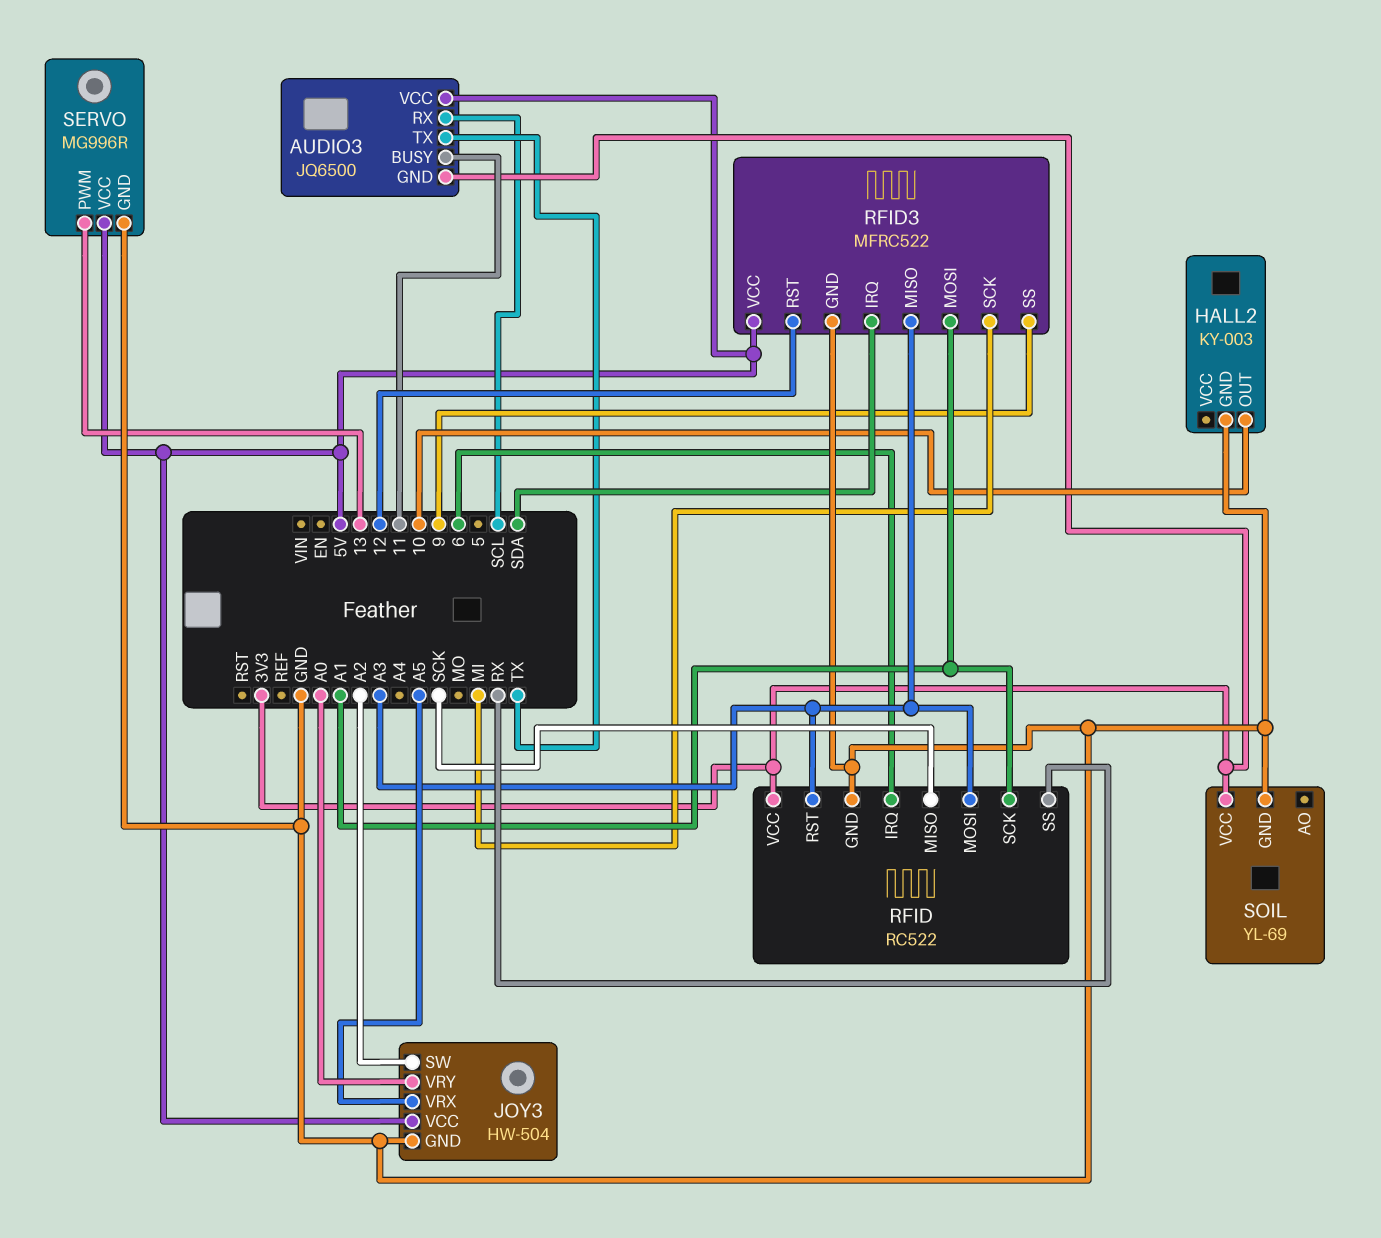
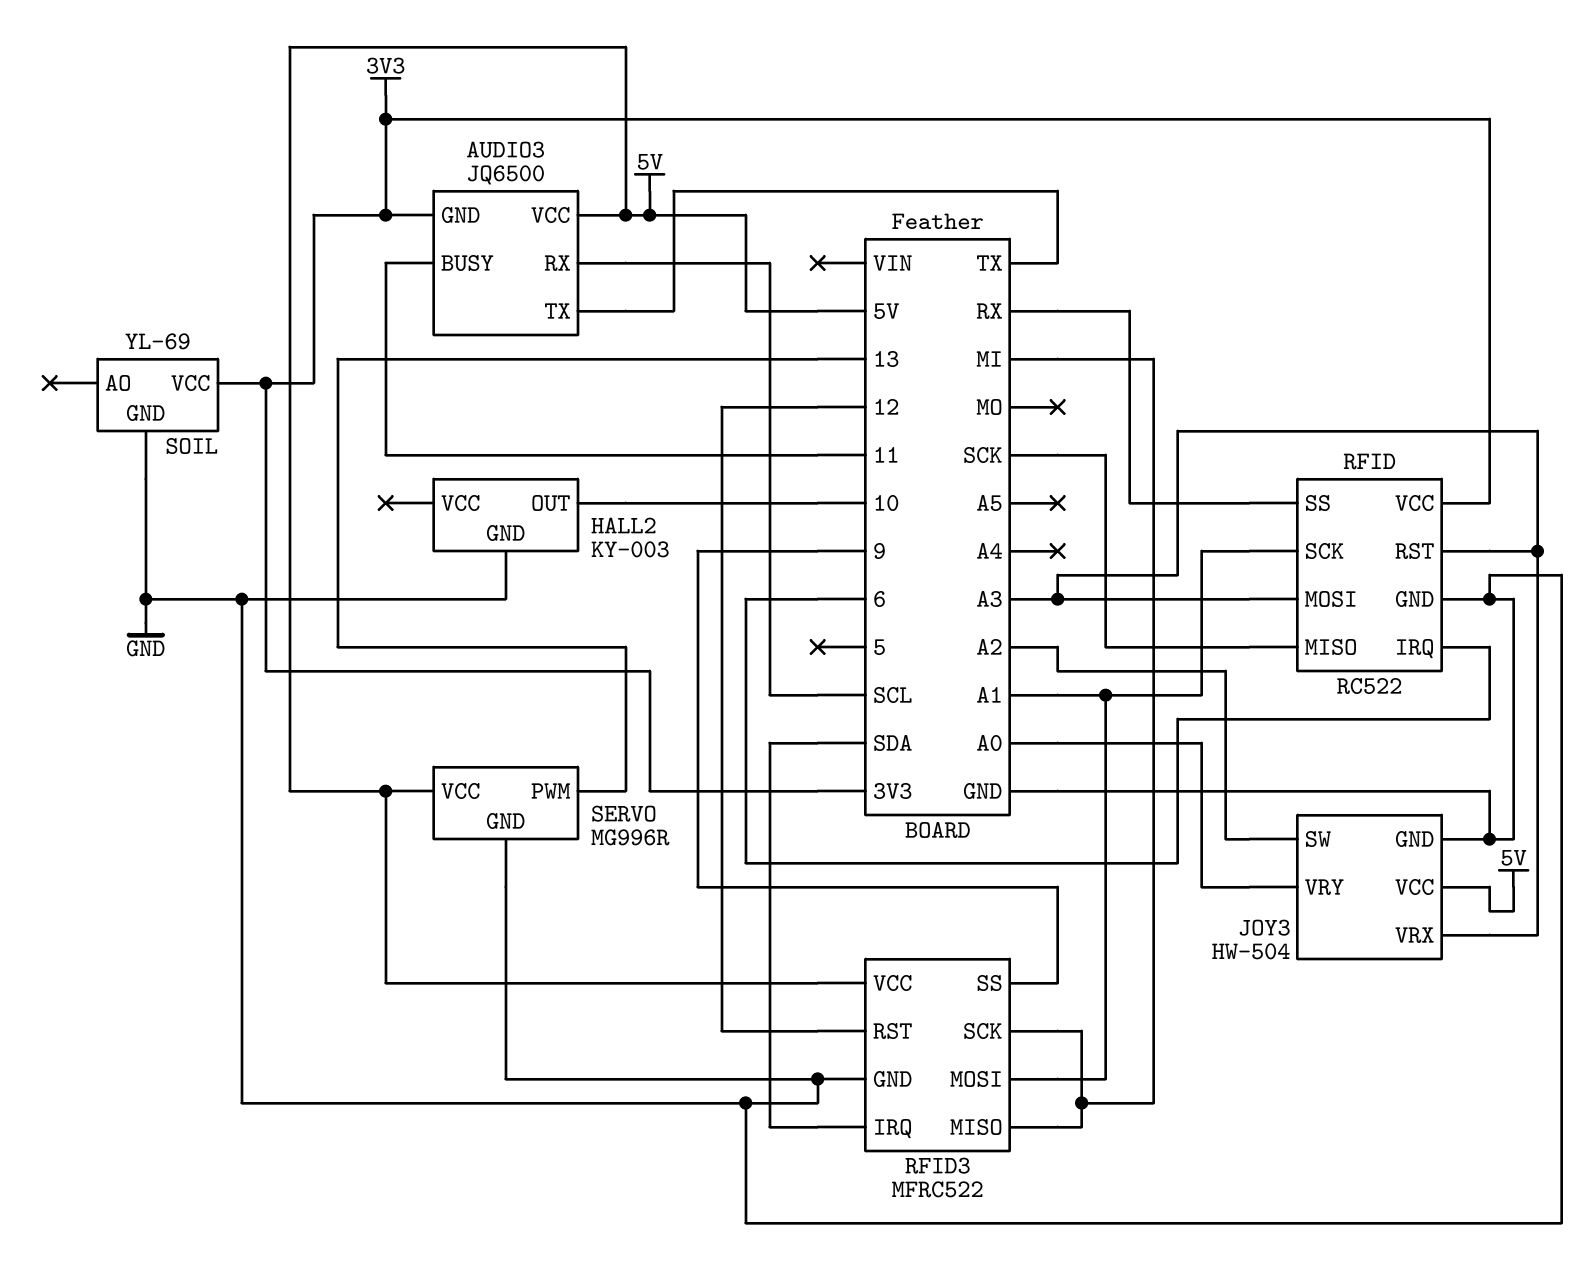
JOY3 pin VRX: A5 -> A3
RFID3 pin MISO: A3 -> MI

